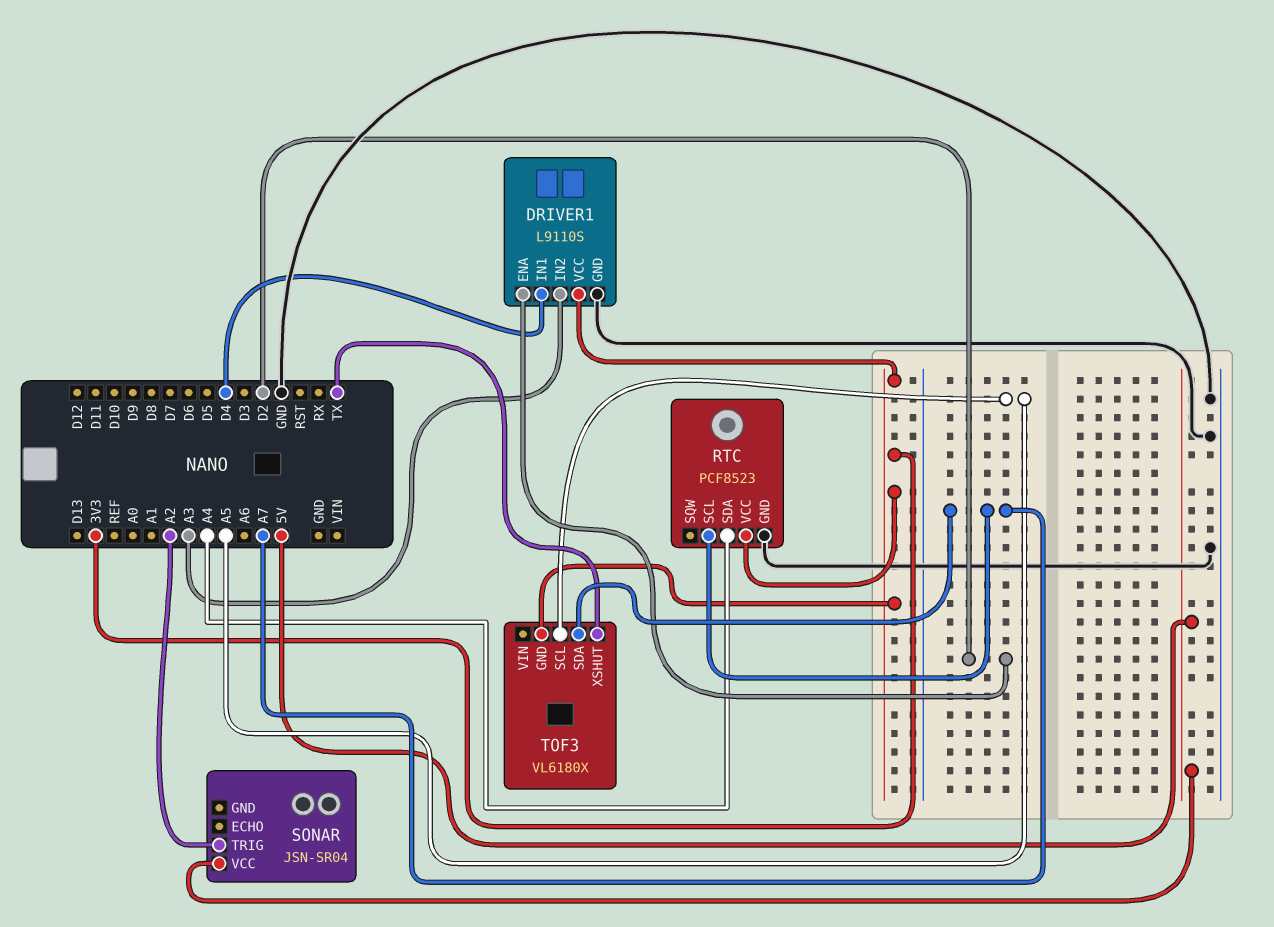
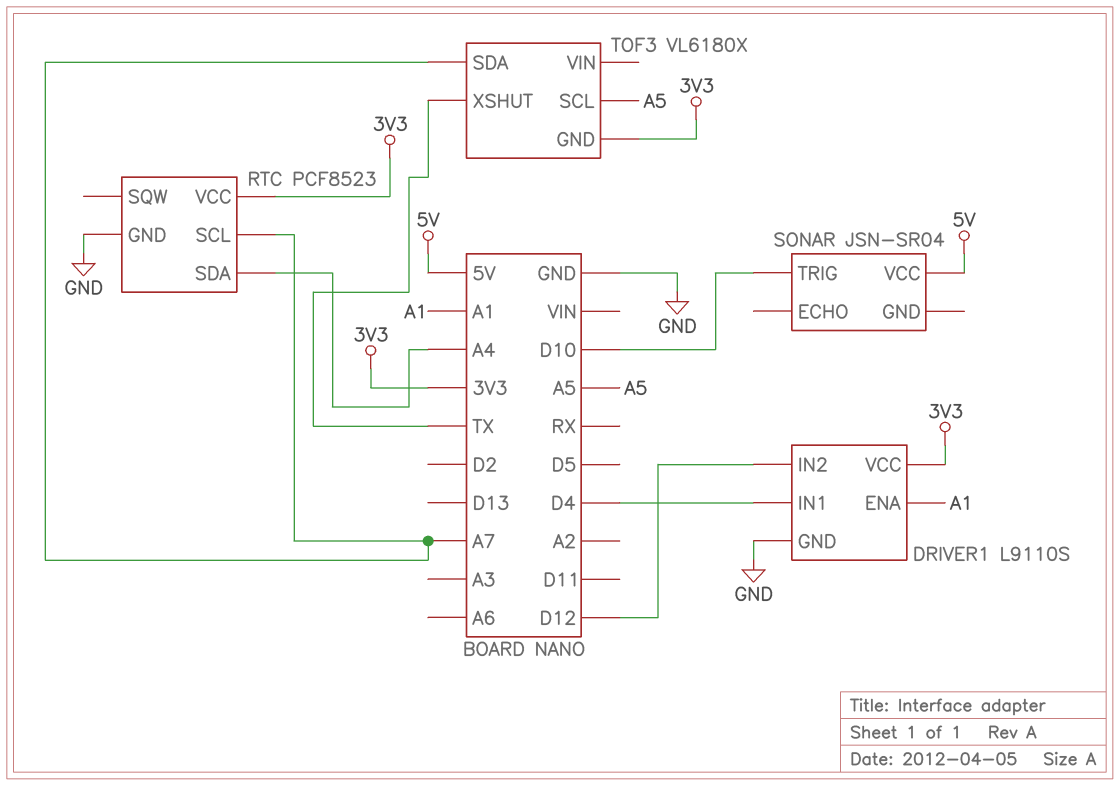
DRIVER1 pin ENA: D2 -> A1
DRIVER1 pin IN2: A3 -> D12
SONAR pin TRIG: A2 -> D10

